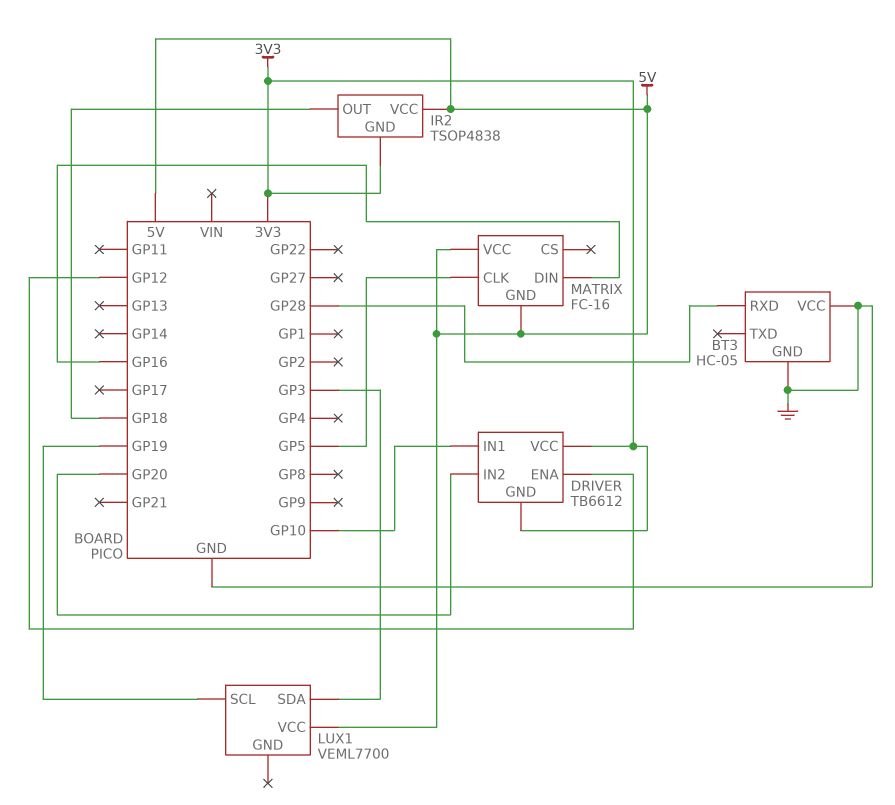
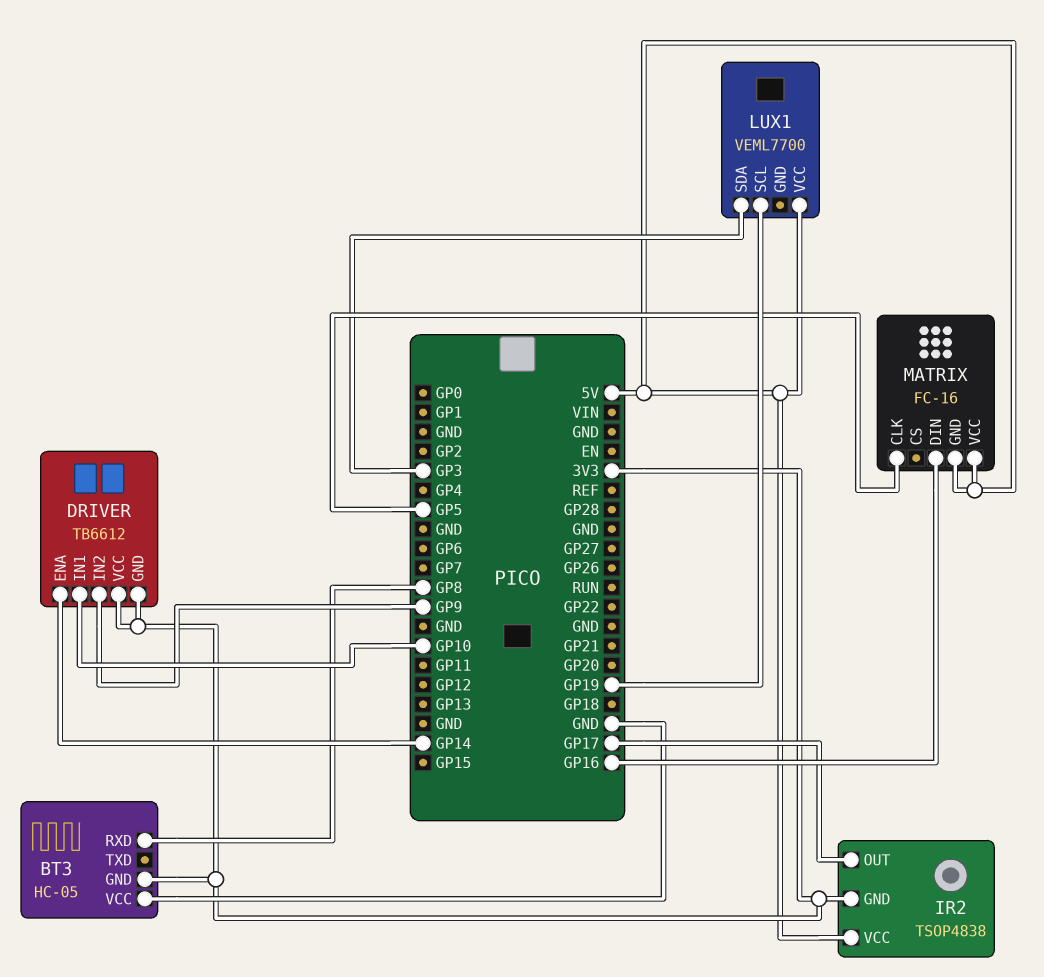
BT3 pin GND: GND -> 3V3
BT3 pin RXD: GP28 -> GP8
DRIVER pin ENA: GP12 -> GP14
DRIVER pin IN2: GP20 -> GP9
IR2 pin OUT: GP18 -> GP17

